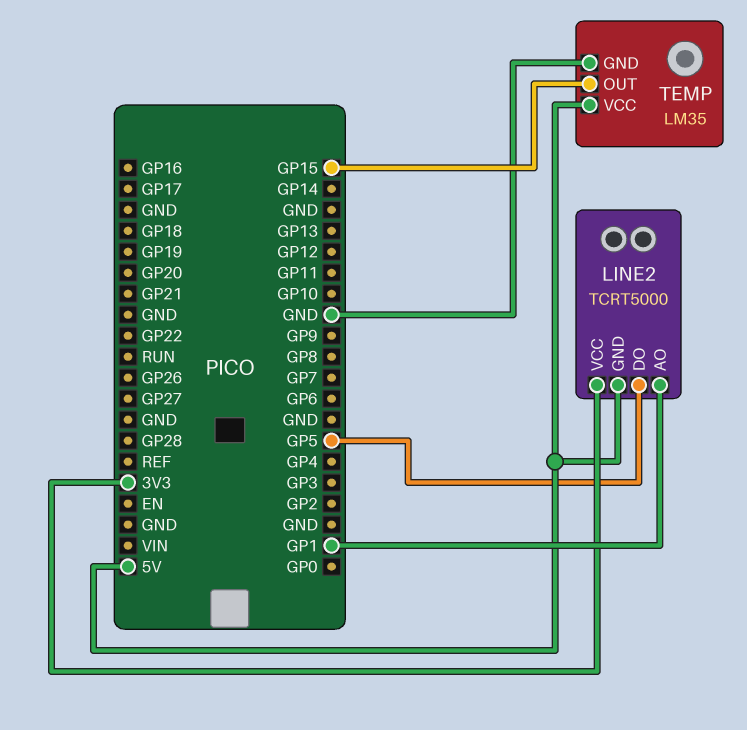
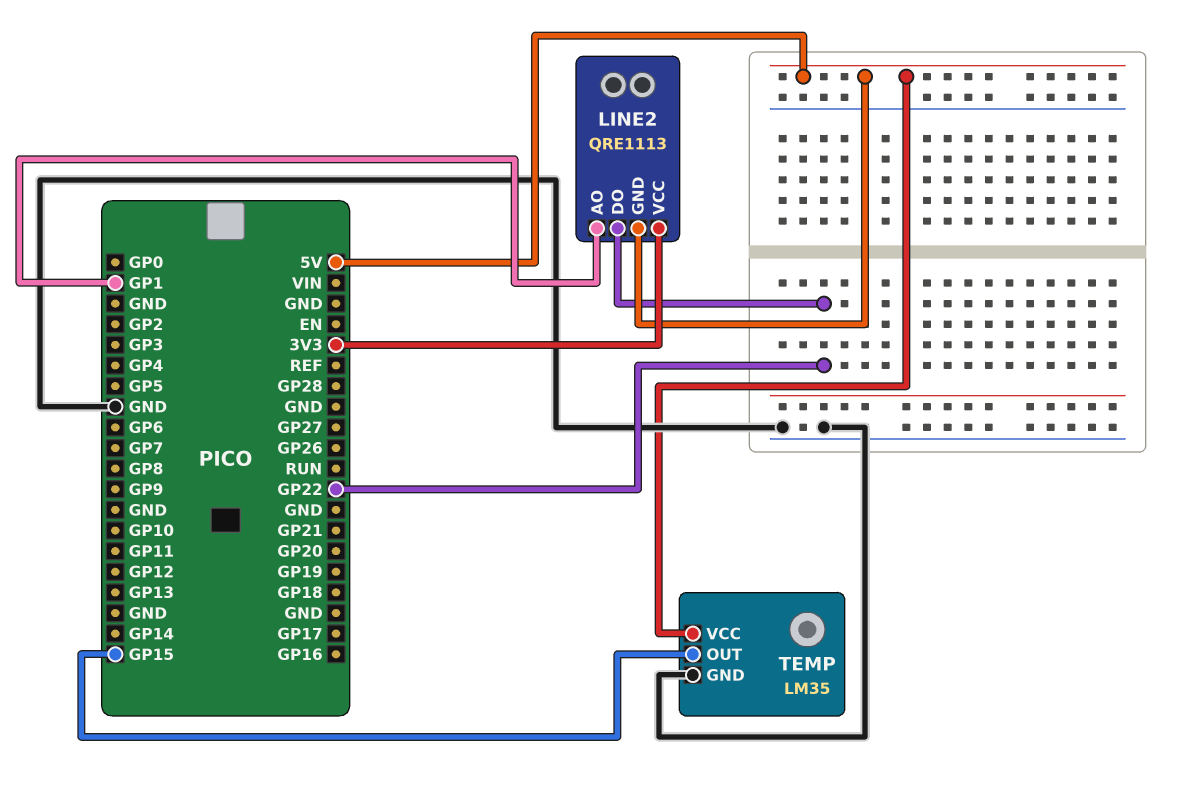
LINE2: TCRT5000 -> QRE1113
LINE2 pin DO: GP5 -> GP22

